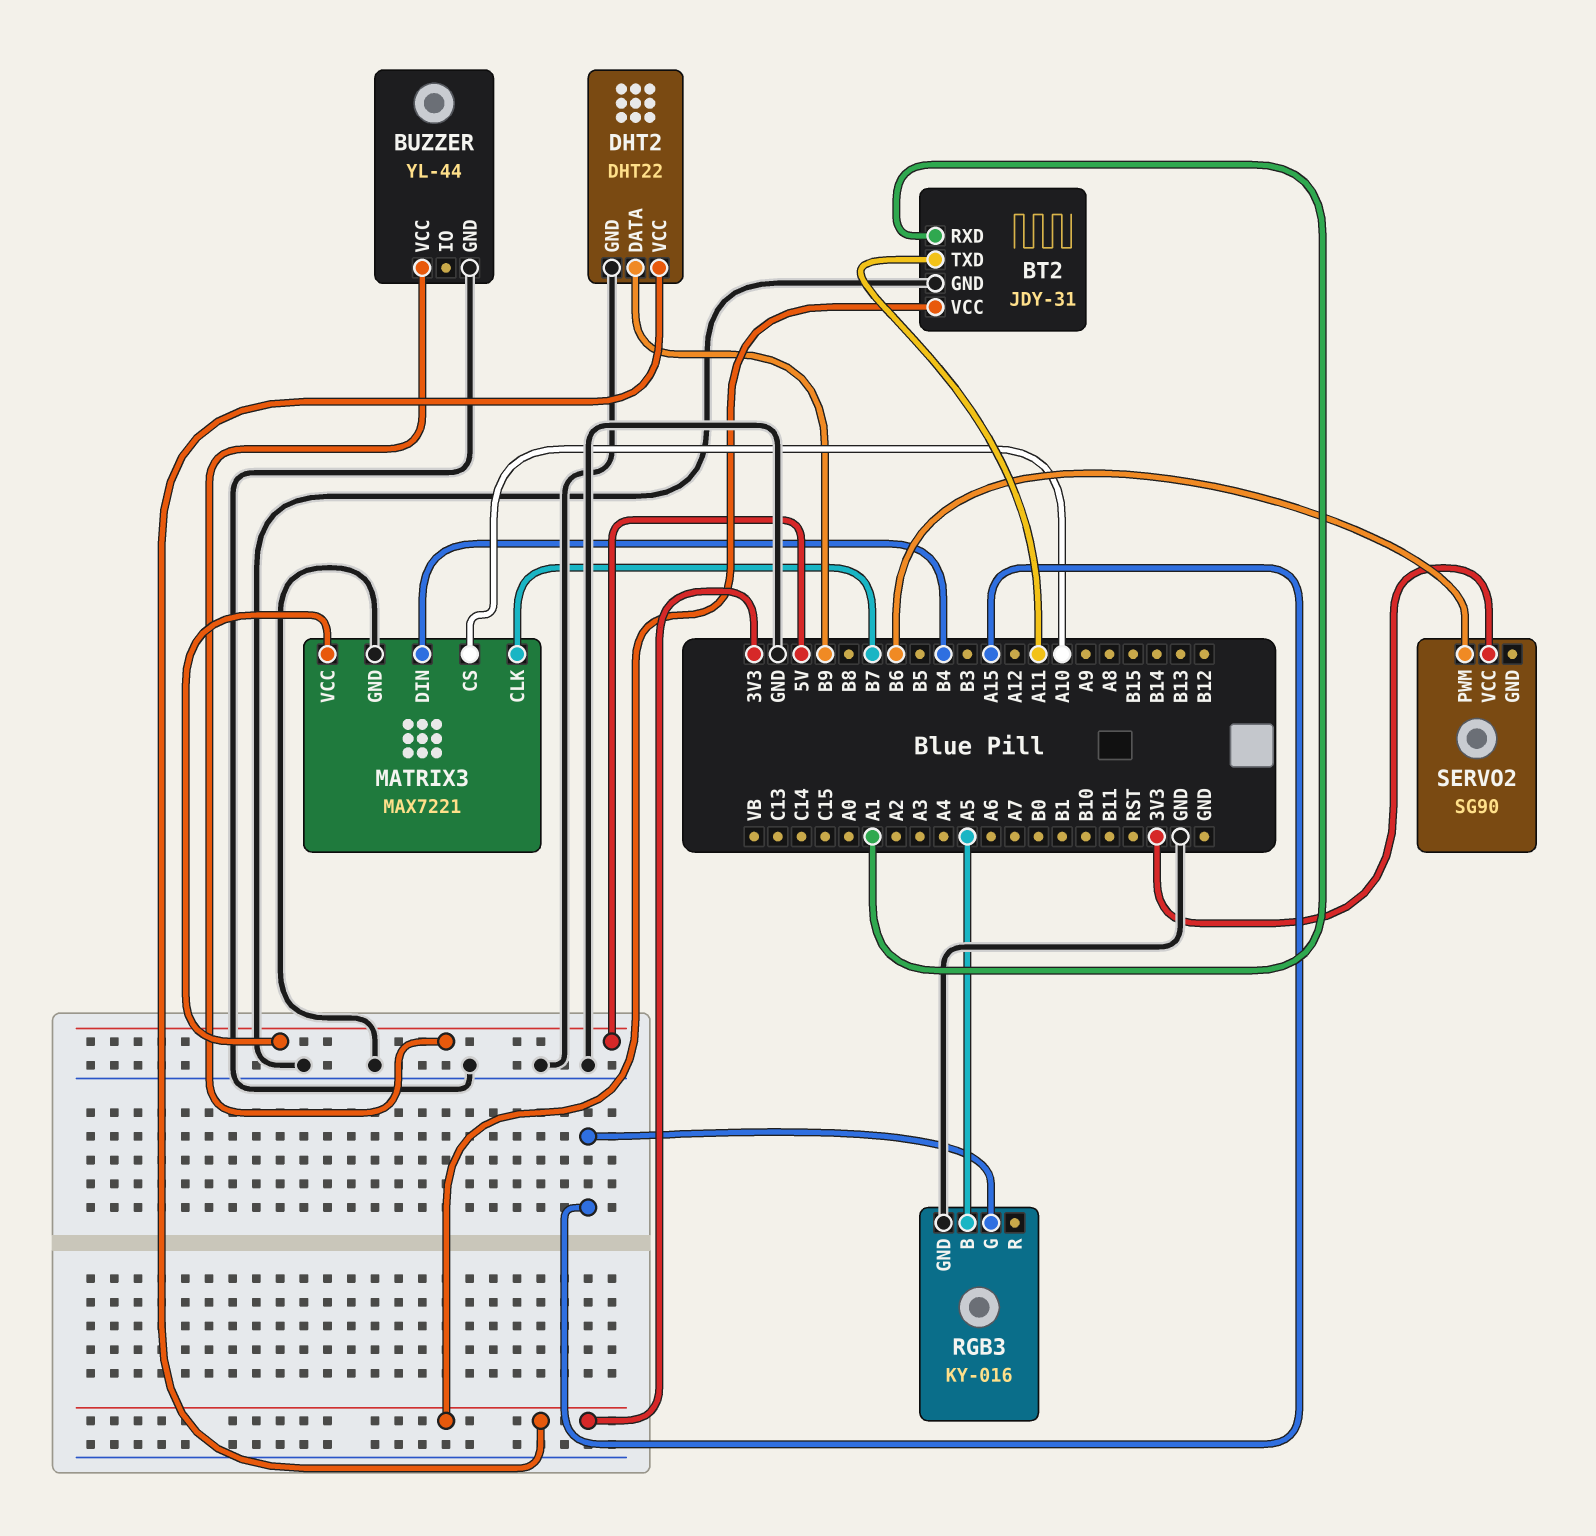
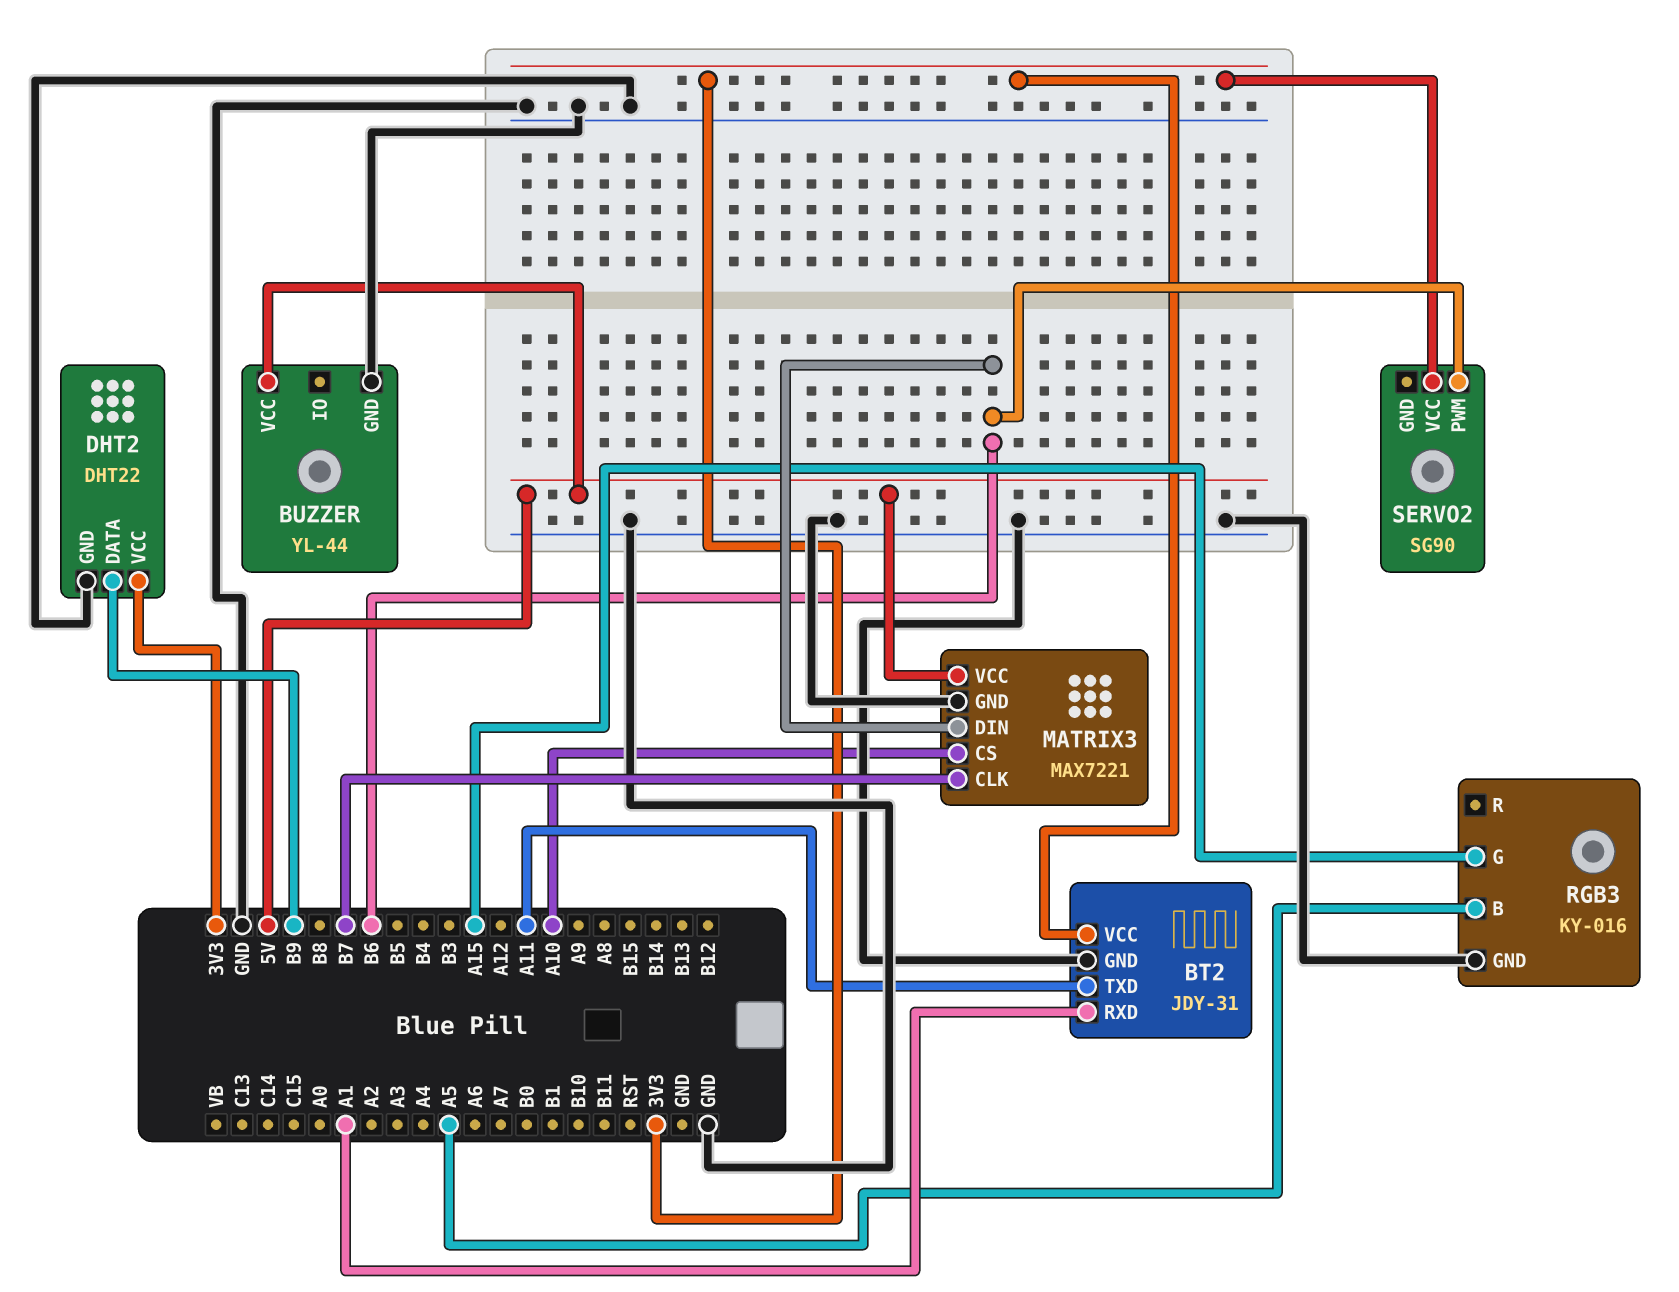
MATRIX3 pin DIN: B4 -> B6

